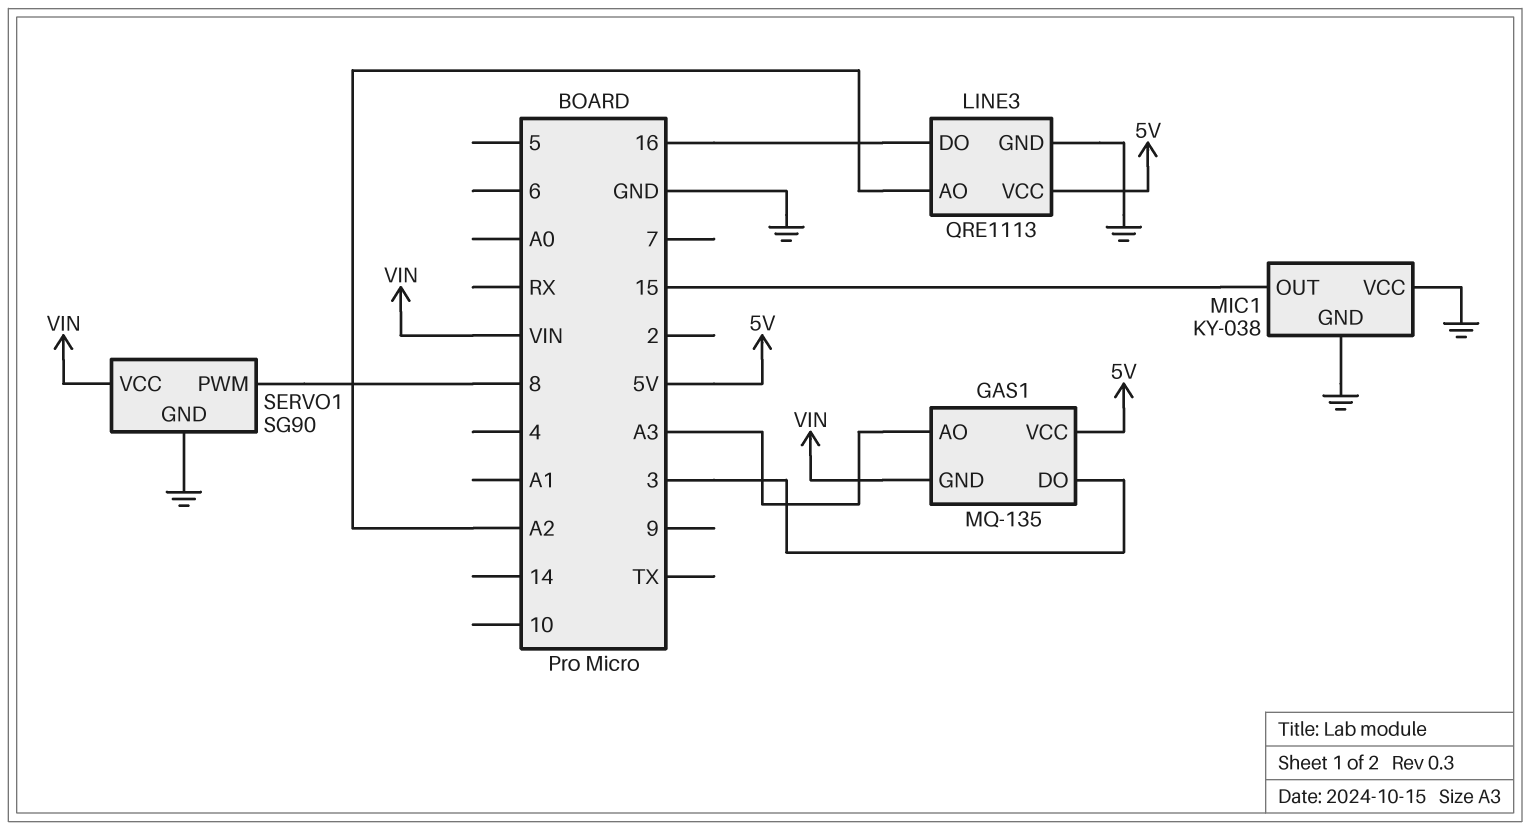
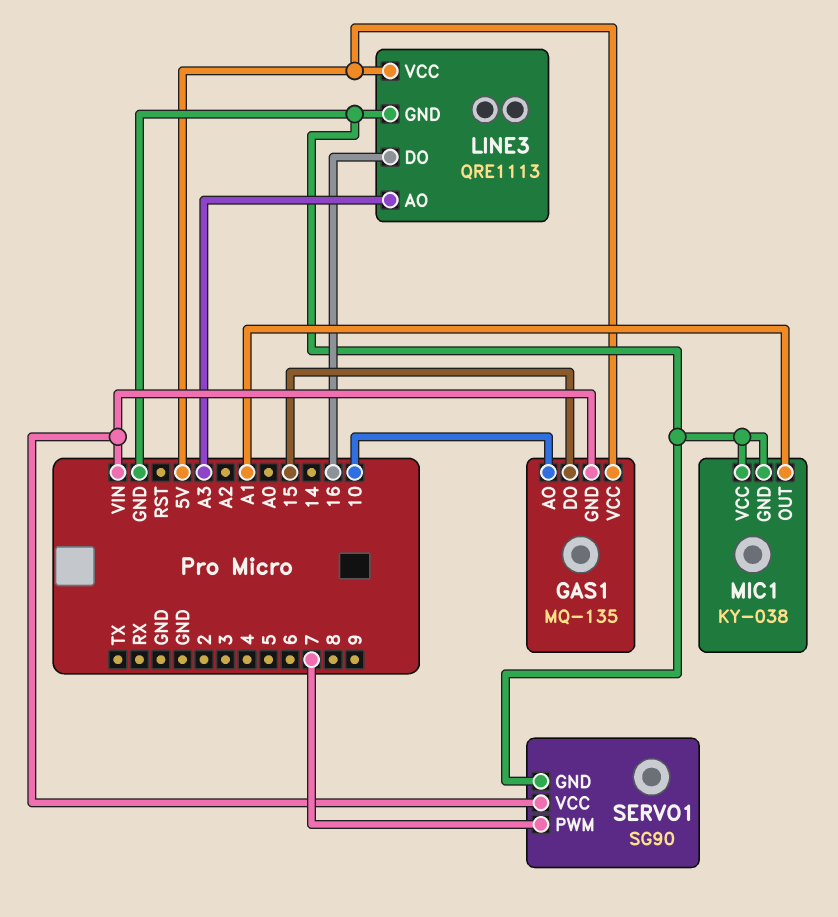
GAS1 pin AO: A3 -> 10
GAS1 pin DO: 3 -> 15
LINE3 pin AO: A2 -> A3
MIC1 pin OUT: 15 -> A1
SERVO1 pin PWM: 8 -> 7

